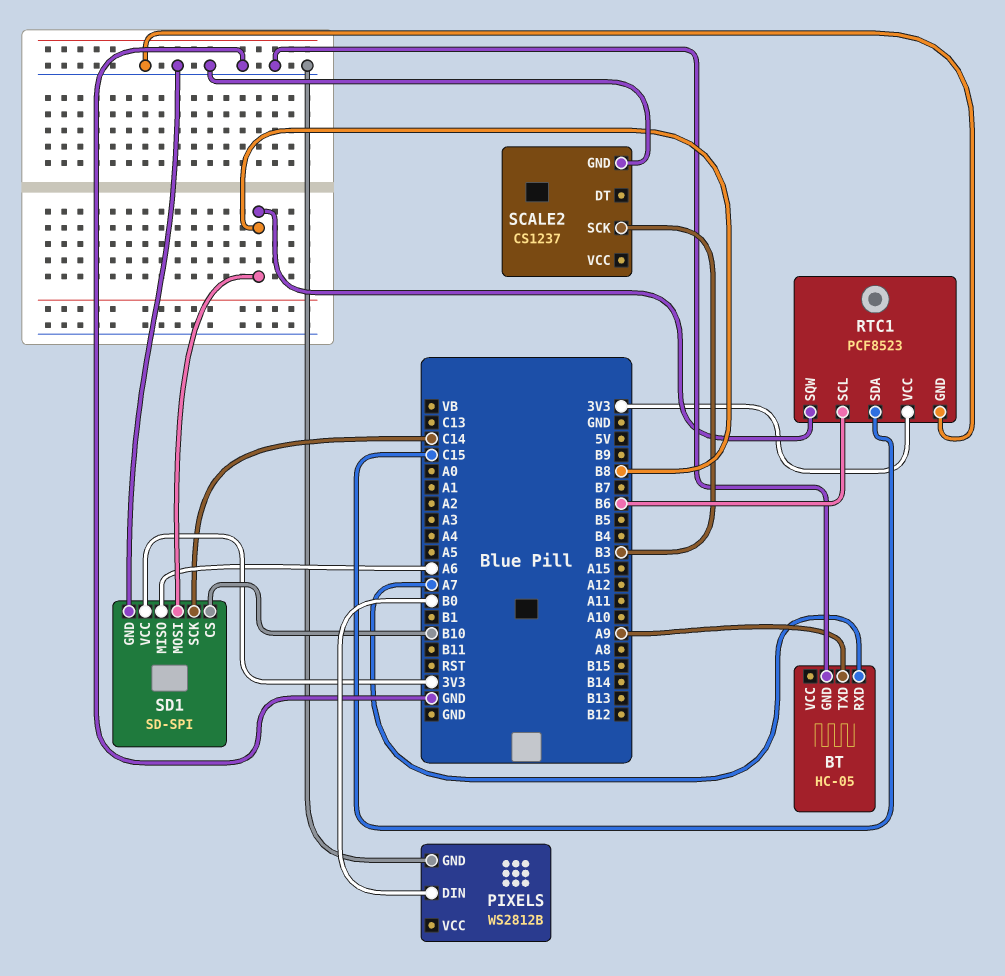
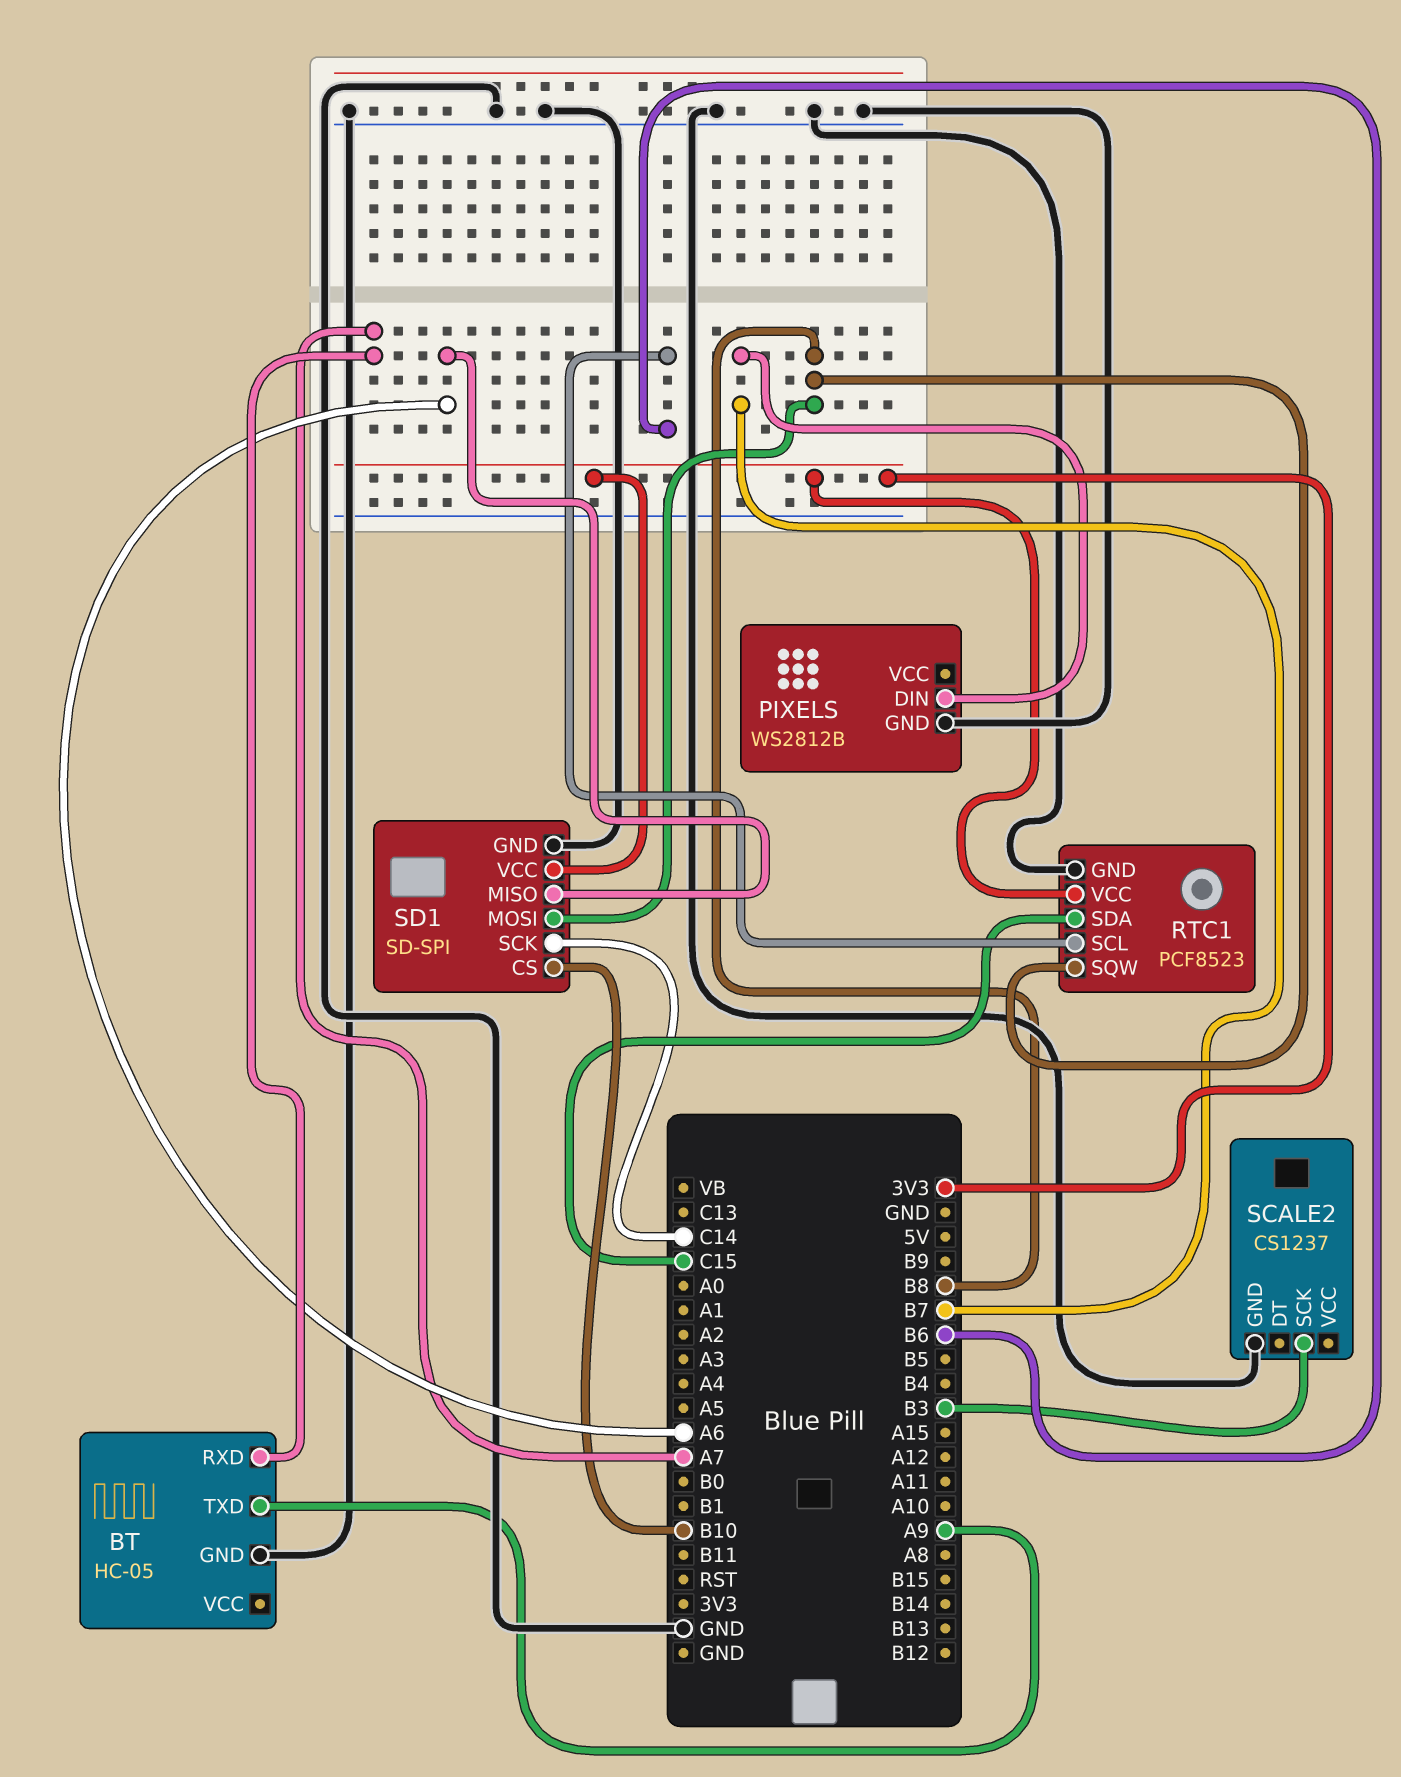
PIXELS pin DIN: B0 -> B7

